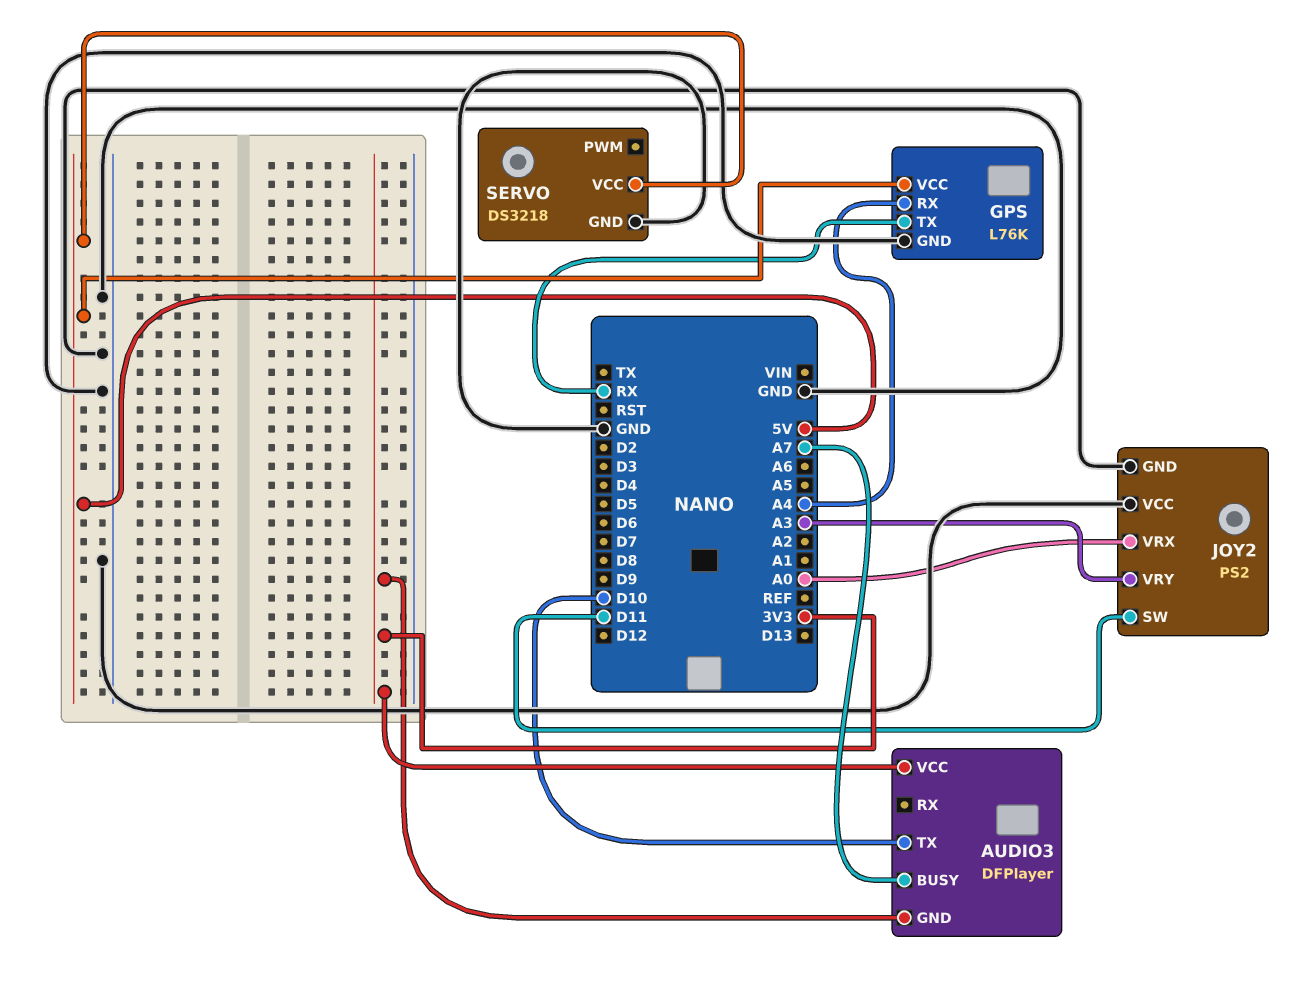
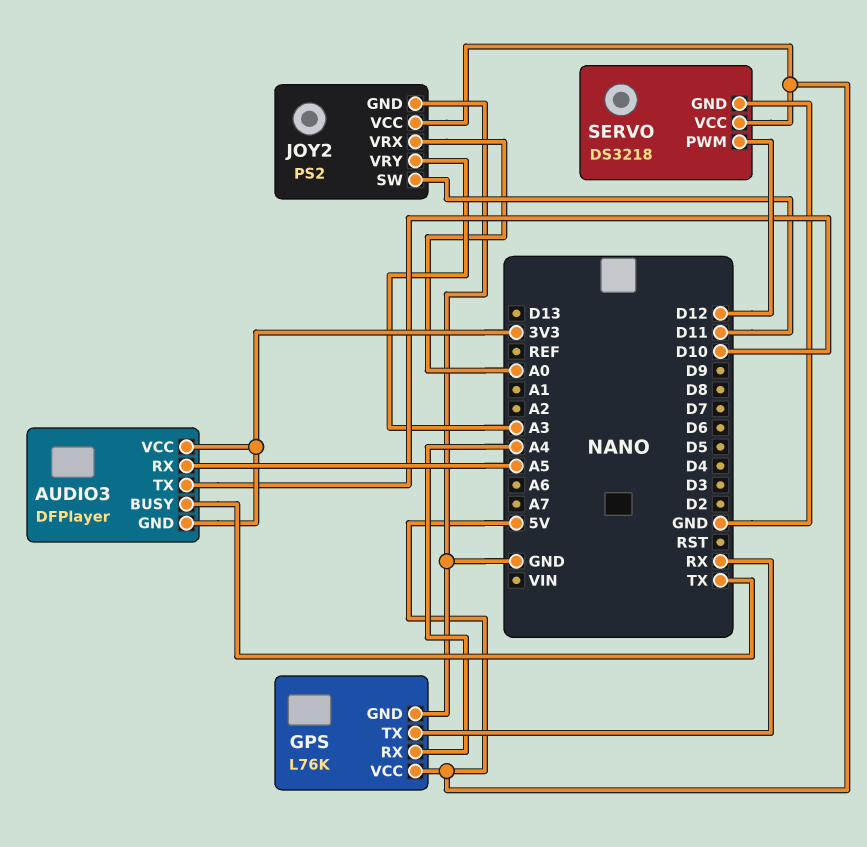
AUDIO3 pin BUSY: A7 -> TX
AUDIO3 pin RX: none -> A5
JOY2 pin VCC: GND -> 5V
SERVO pin PWM: none -> D12

